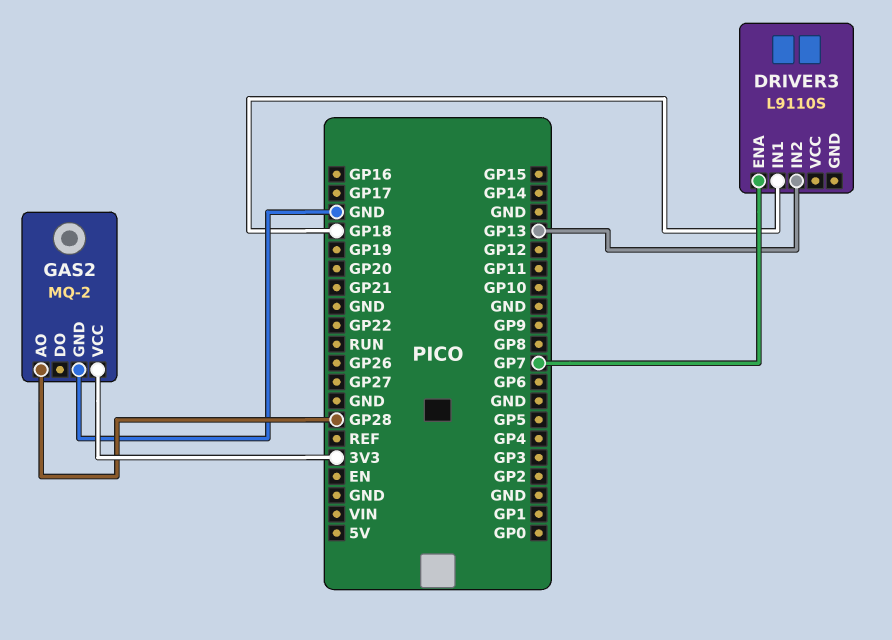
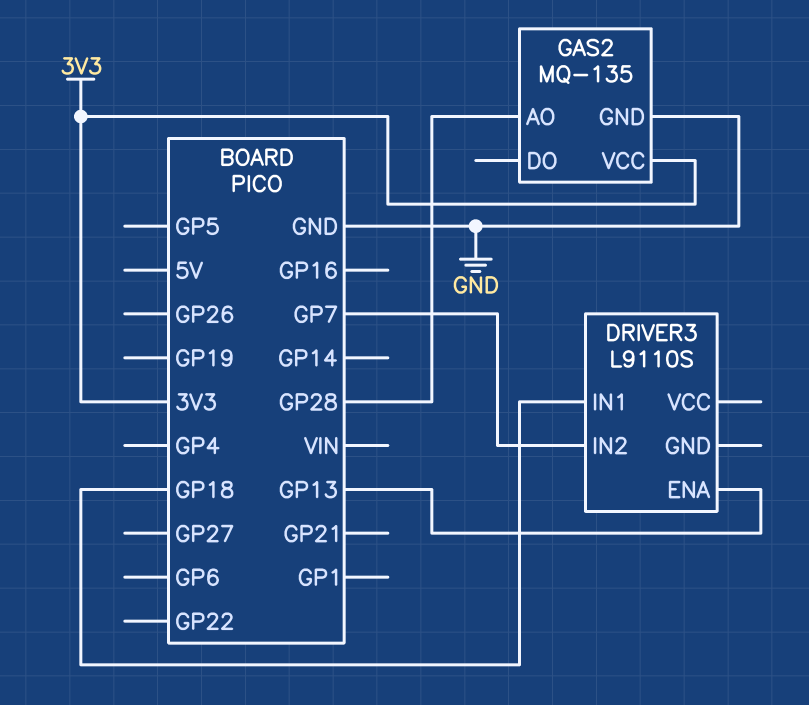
DRIVER3 pin ENA: GP7 -> GP13
DRIVER3 pin IN2: GP13 -> GP7
GAS2: MQ-2 -> MQ-135

